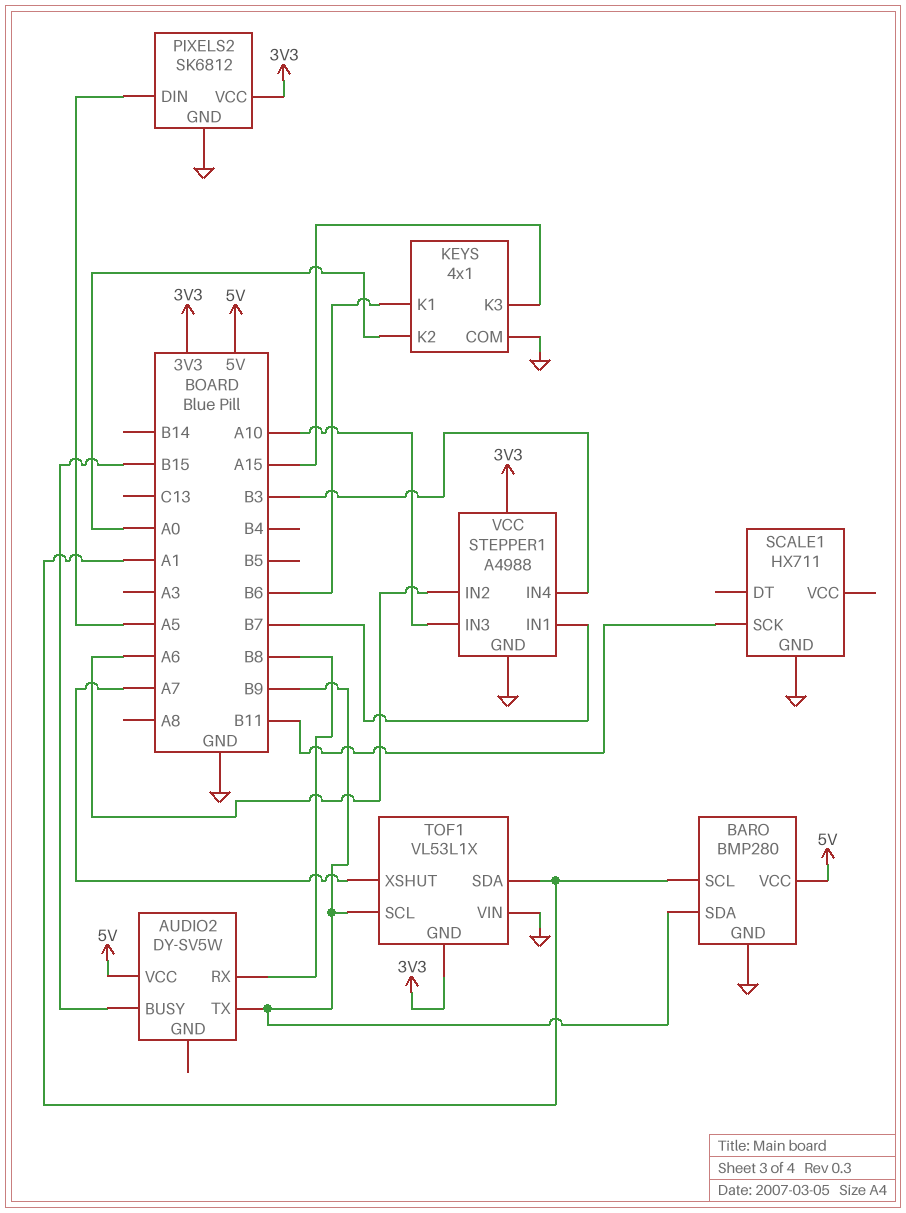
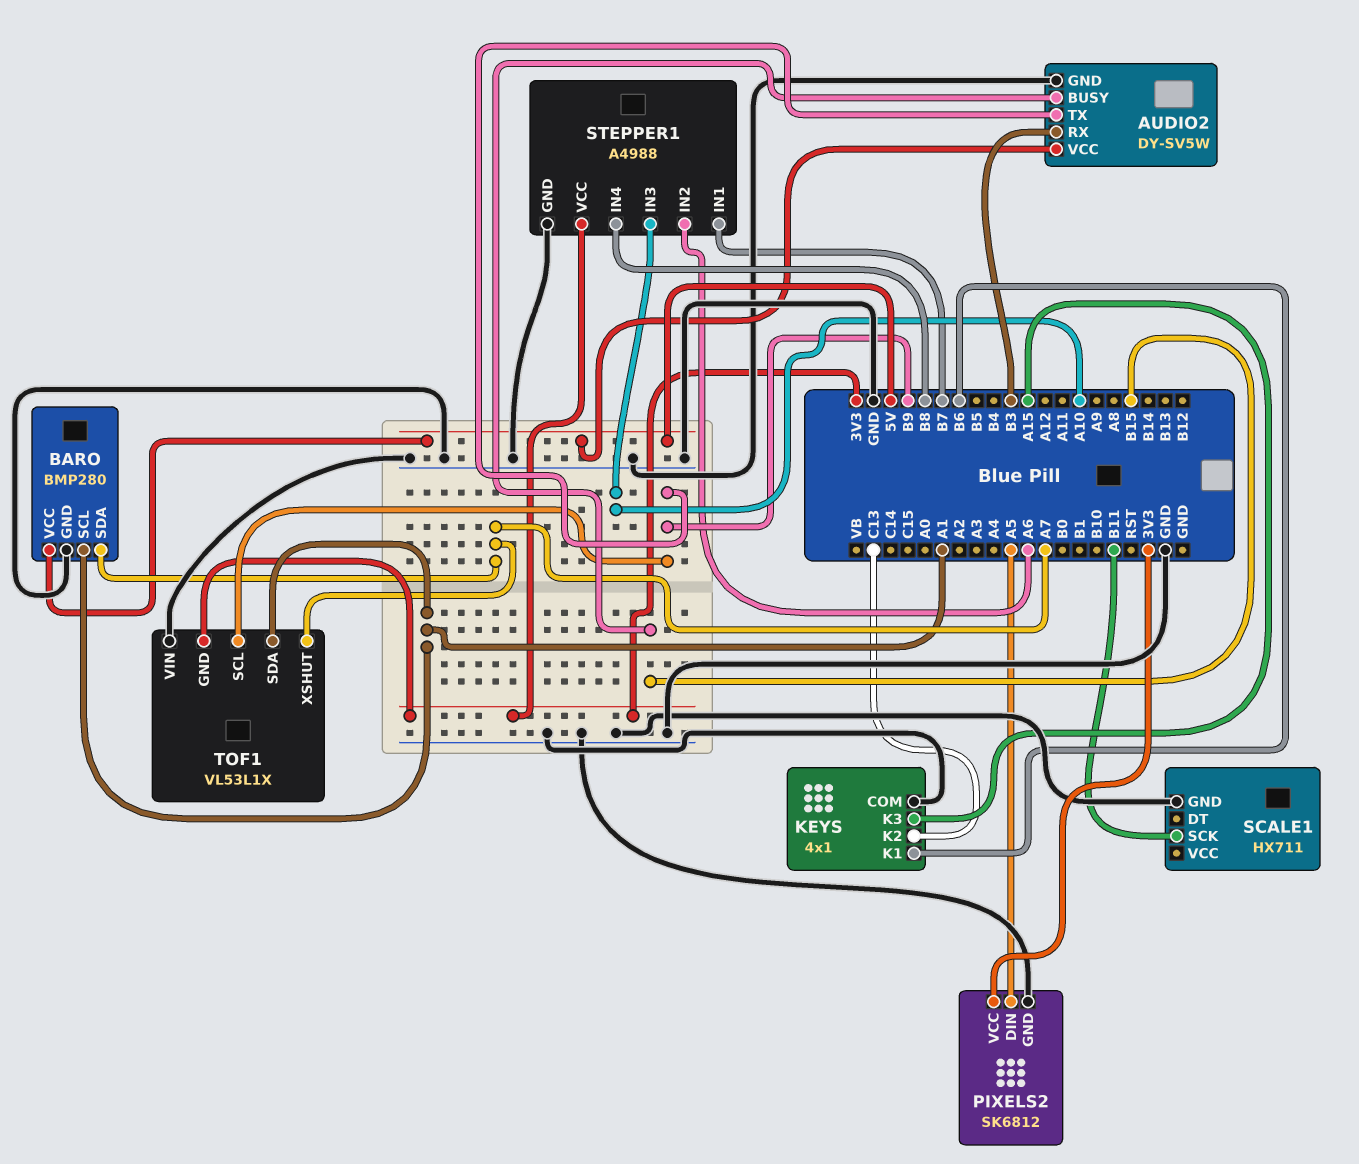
AUDIO2 pin GND: none -> GND
AUDIO2 pin RX: B8 -> B3
BARO pin SDA: B9 -> A7
KEYS pin K2: A0 -> C13
STEPPER1 pin IN4: B3 -> B8

